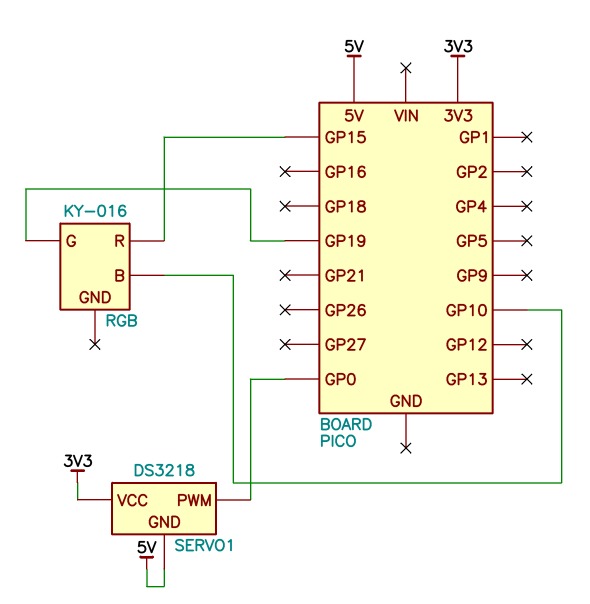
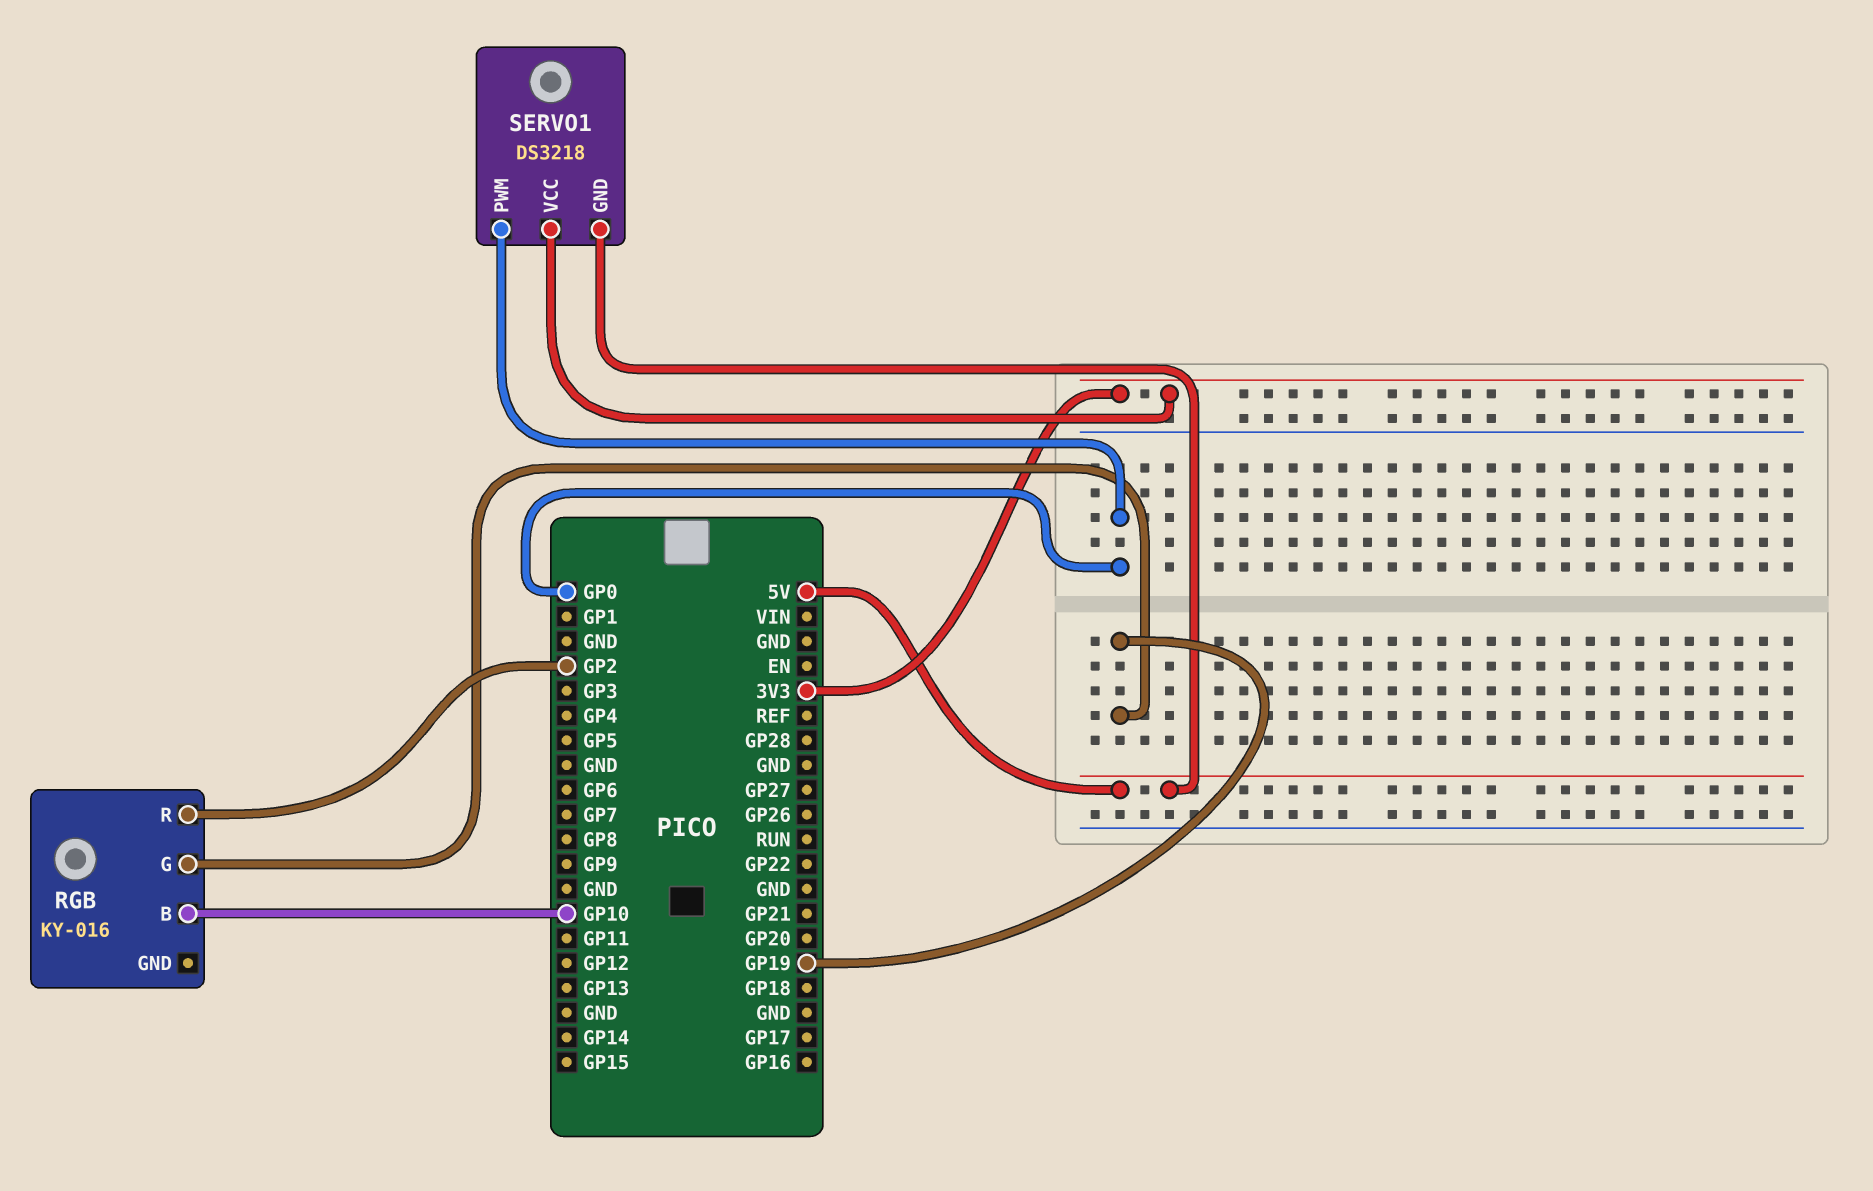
RGB pin R: GP15 -> GP2

